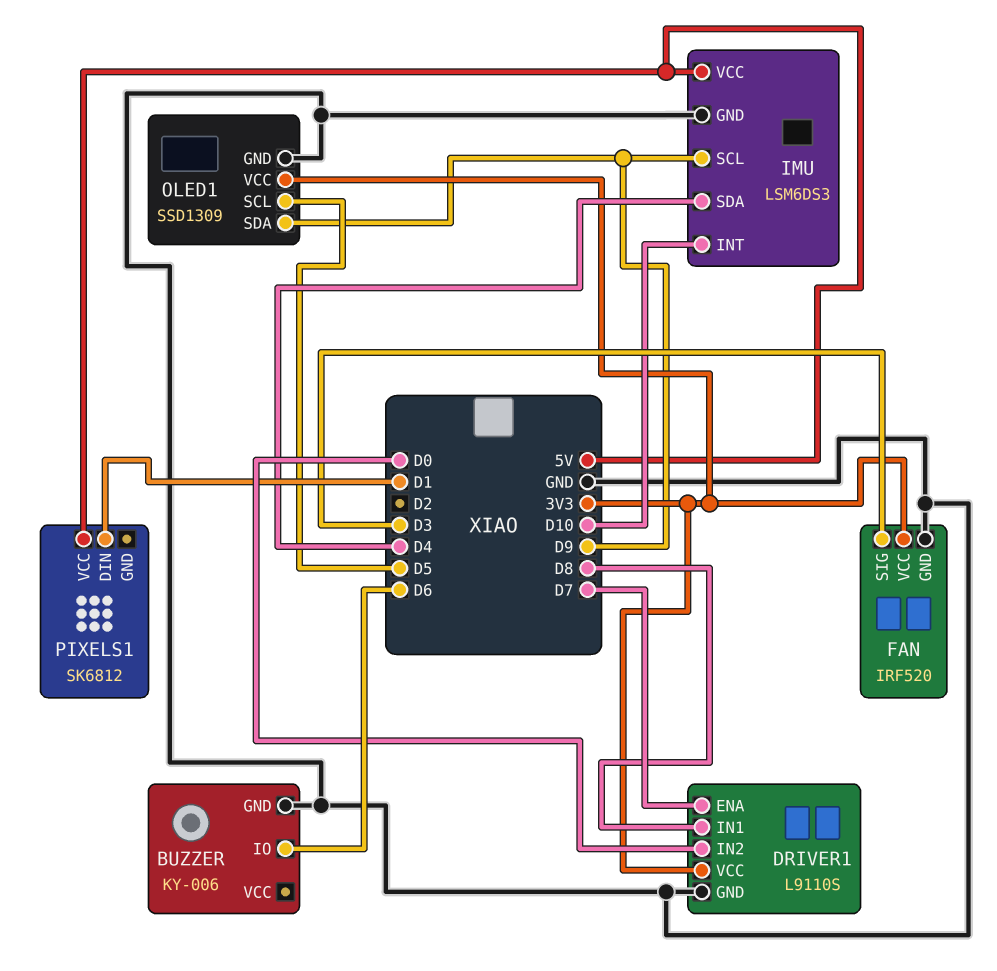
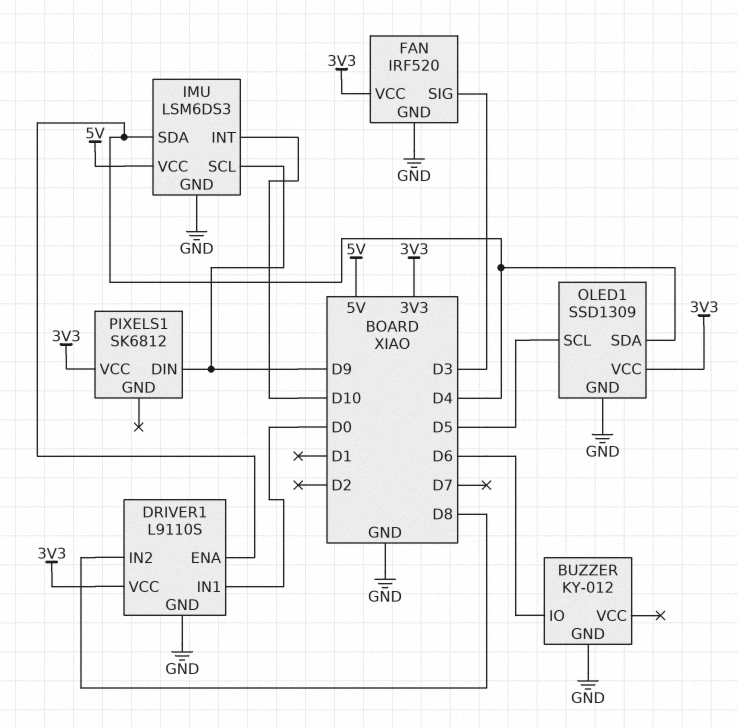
BUZZER: KY-006 -> KY-012
DRIVER1 pin ENA: D7 -> D4
DRIVER1 pin IN1: D8 -> D0
DRIVER1 pin IN2: D0 -> D8
OLED1 pin SDA: D9 -> D4
PIXELS1 pin DIN: D1 -> D9
PIXELS1 pin VCC: 5V -> 3V3

